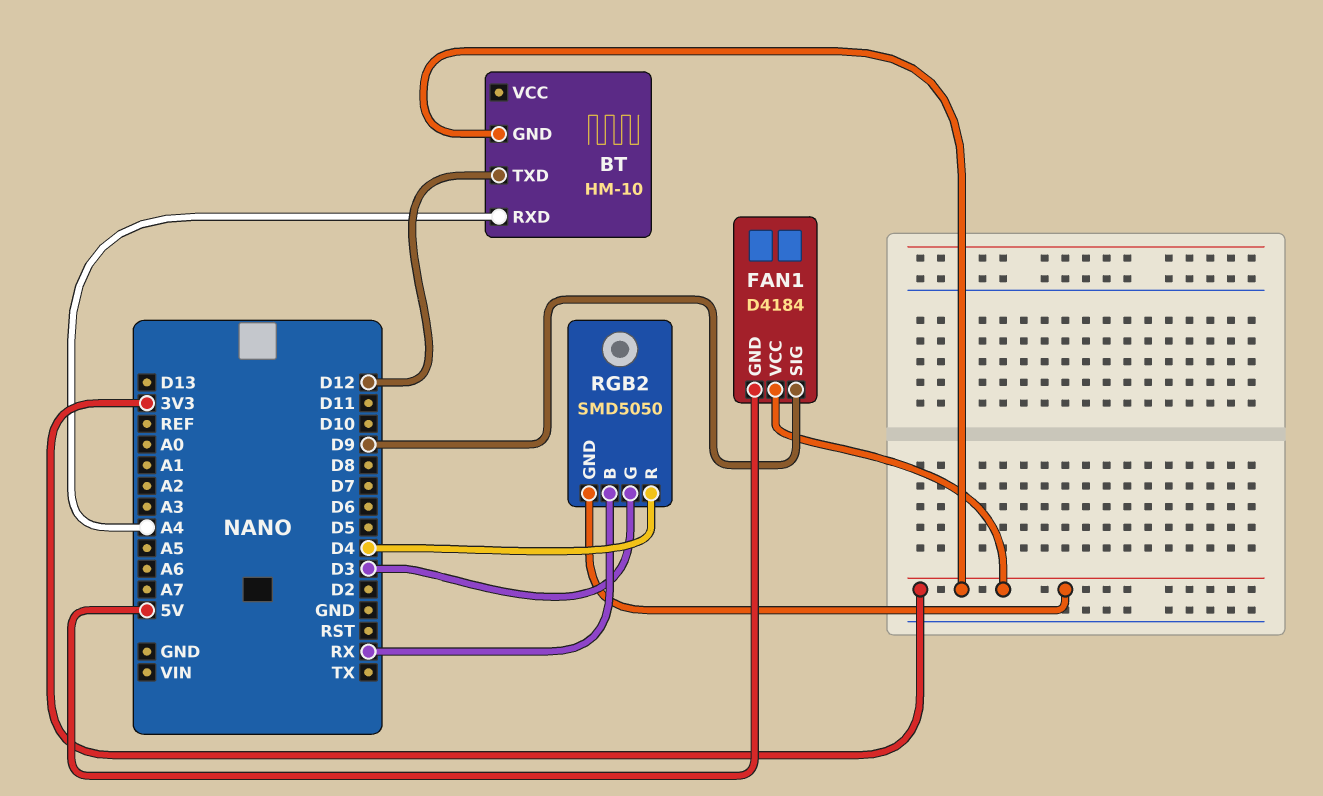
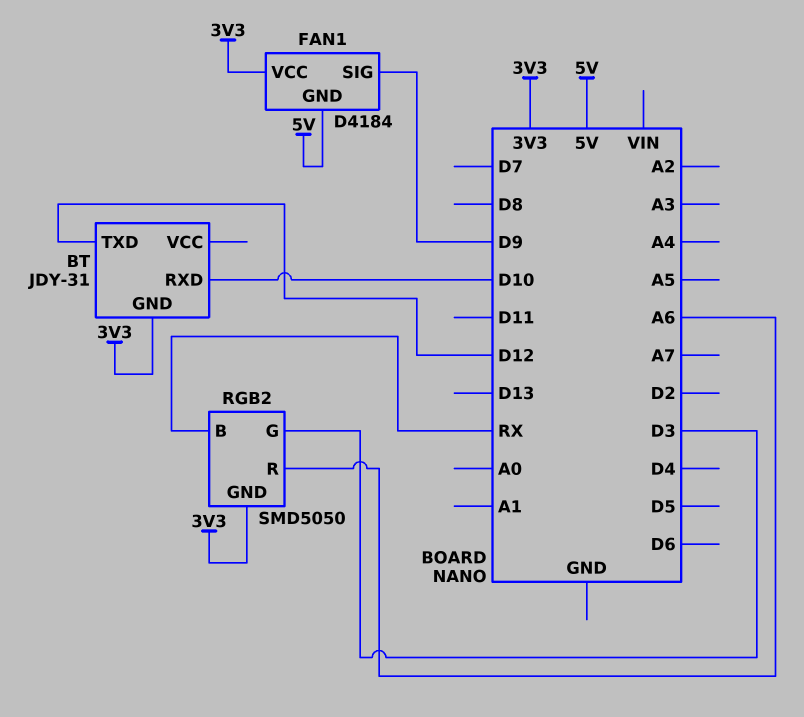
BT: HM-10 -> JDY-31
BT pin RXD: A4 -> D10
RGB2 pin R: D4 -> A6

